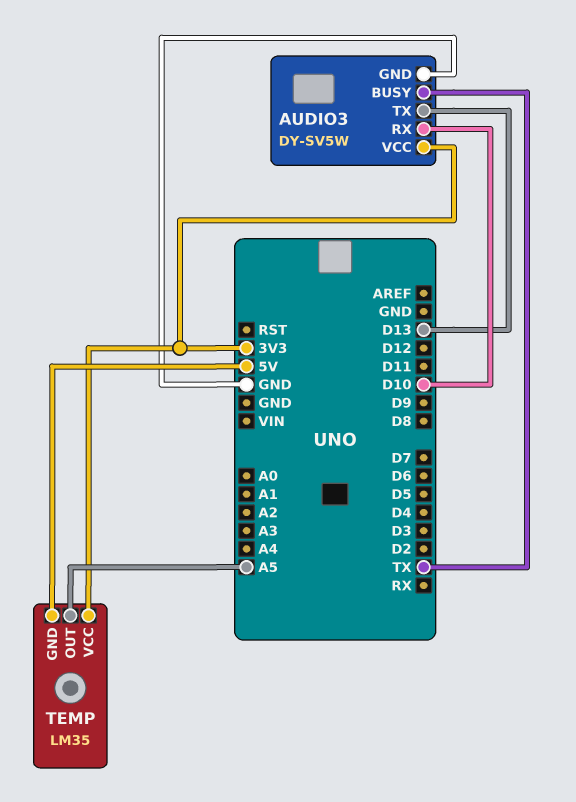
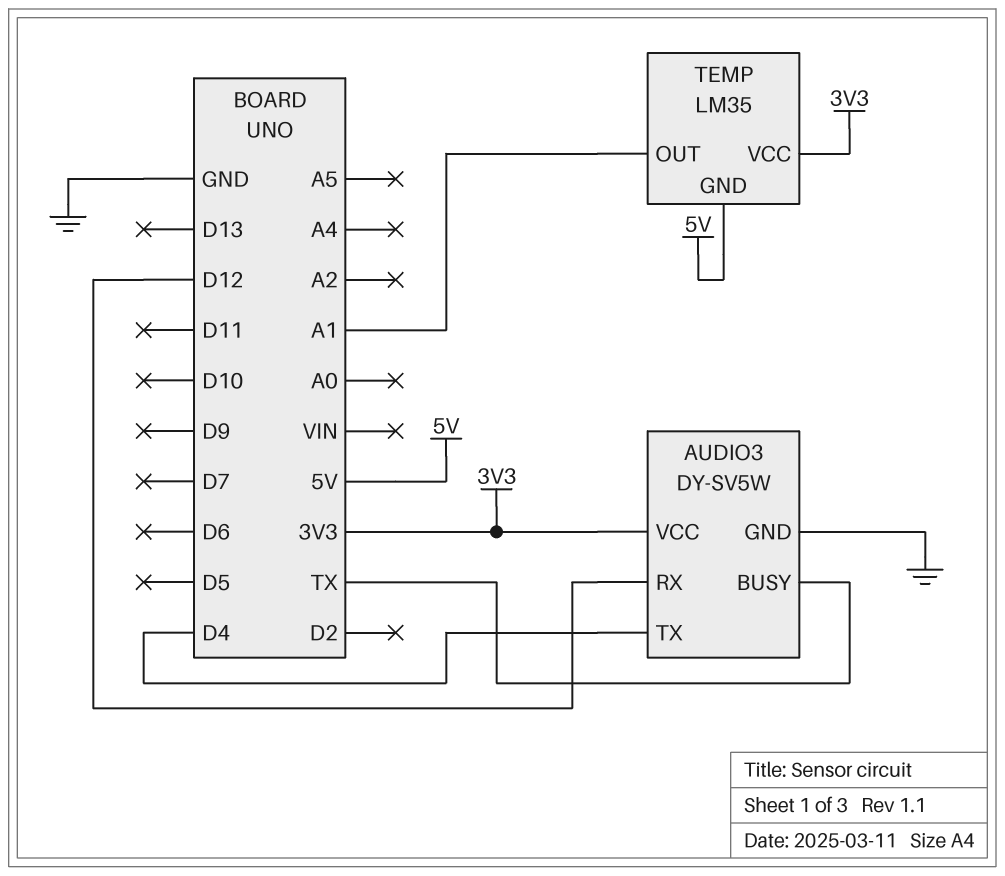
AUDIO3 pin RX: D10 -> D12
AUDIO3 pin TX: D13 -> D4
TEMP pin OUT: A5 -> A1

